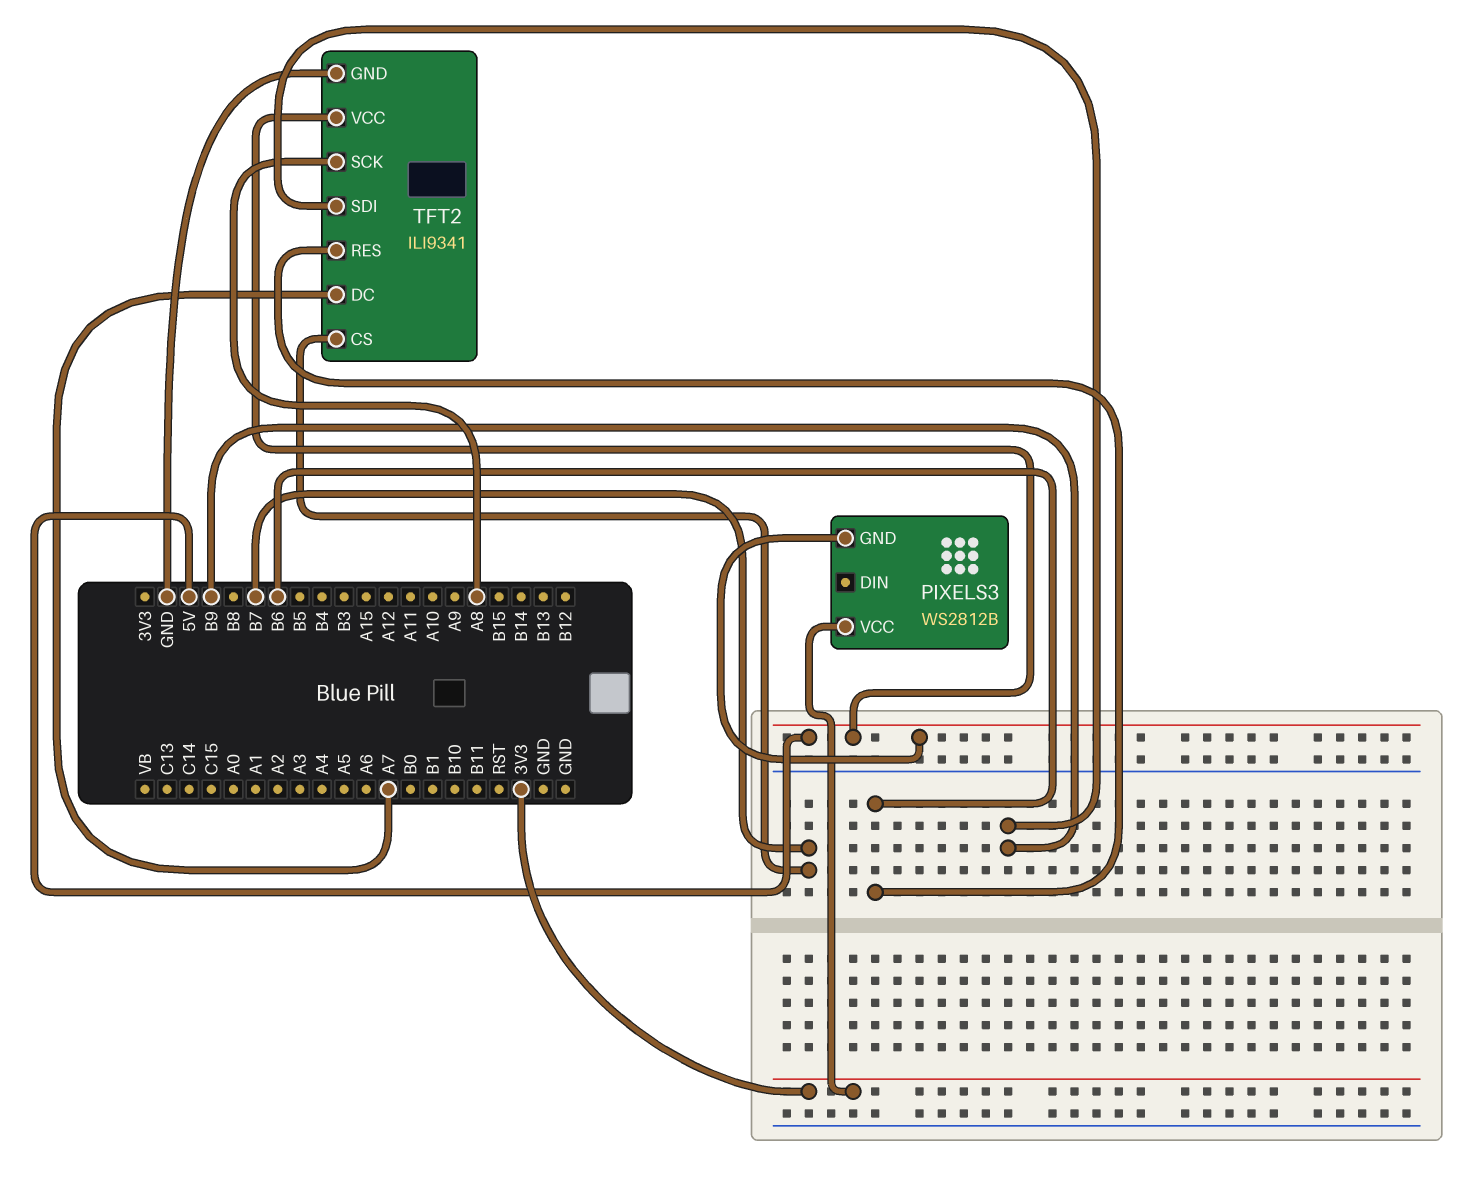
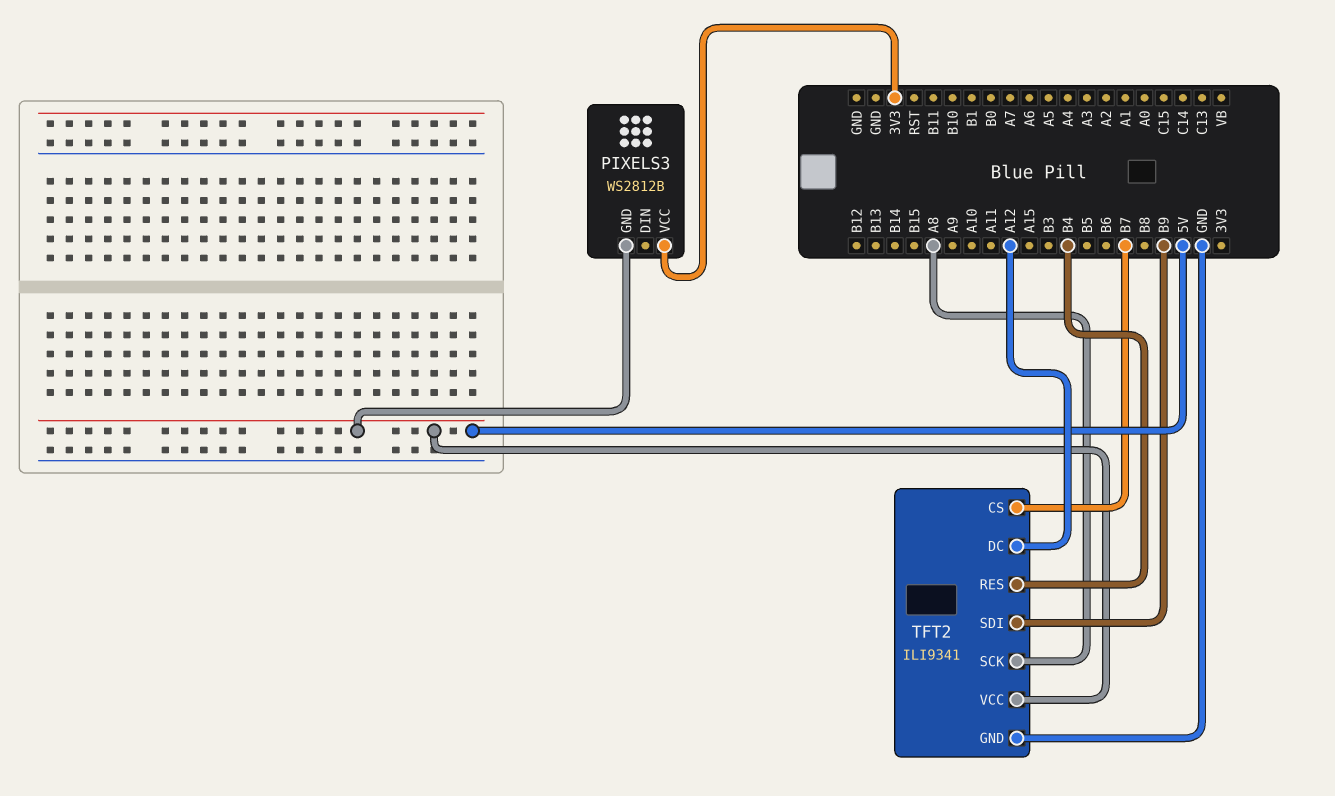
TFT2 pin DC: A7 -> A12
TFT2 pin RES: B6 -> B4

